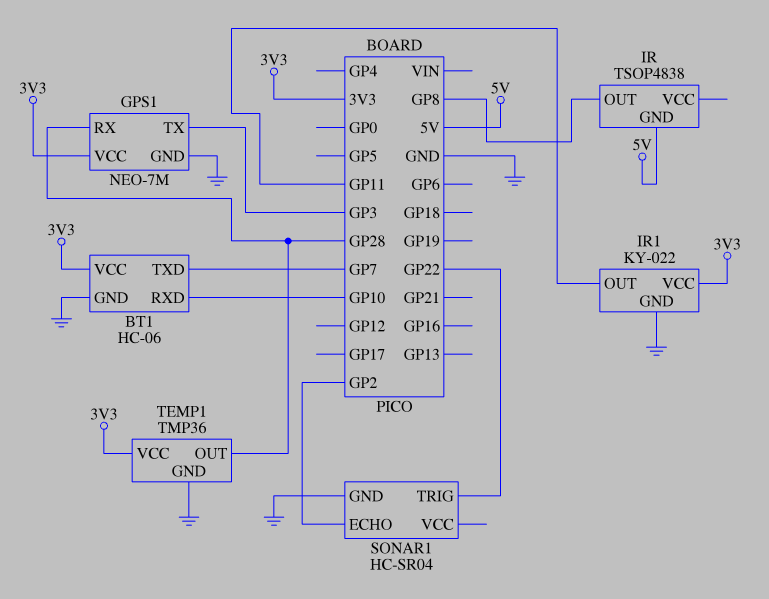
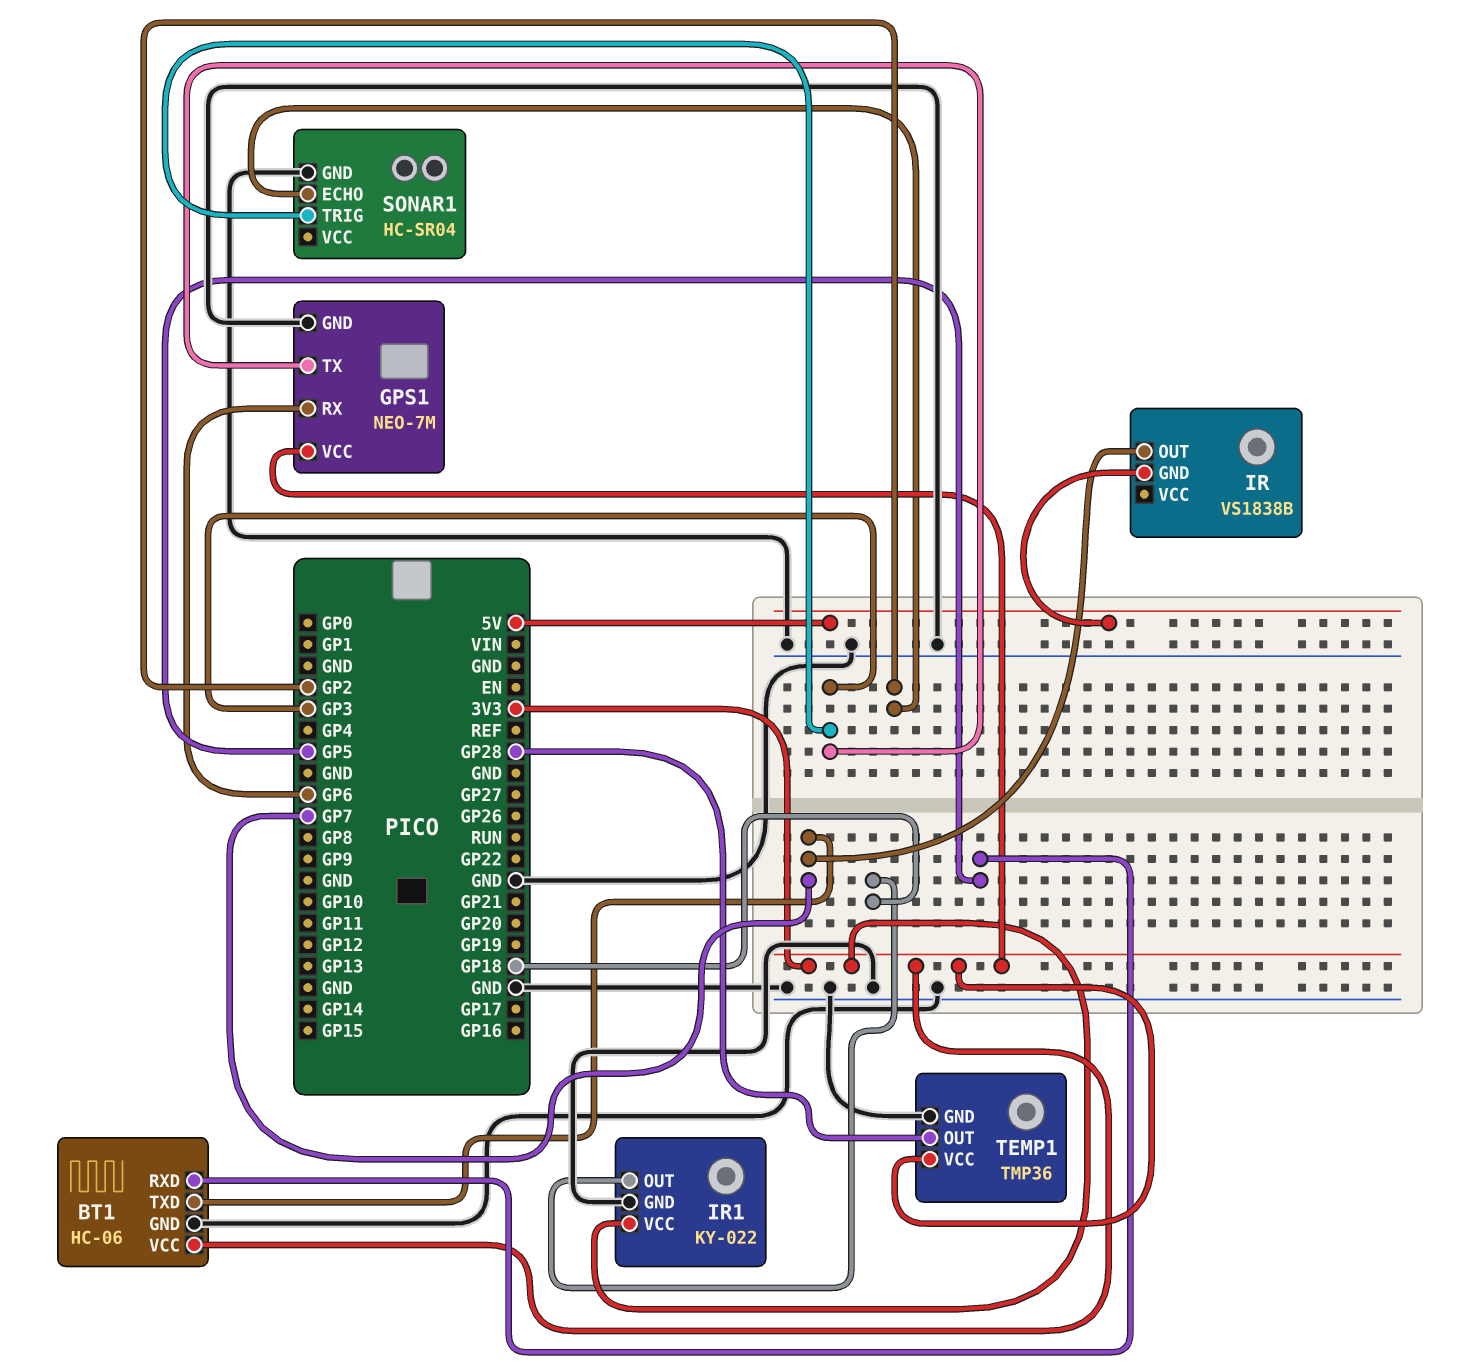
BT1 pin RXD: GP10 -> GP5
GPS1 pin RX: GP28 -> GP6
IR: TSOP4838 -> VS1838B
IR pin OUT: GP8 -> GP7
IR1 pin OUT: GP11 -> GP18
SONAR1 pin TRIG: GP22 -> GP3

